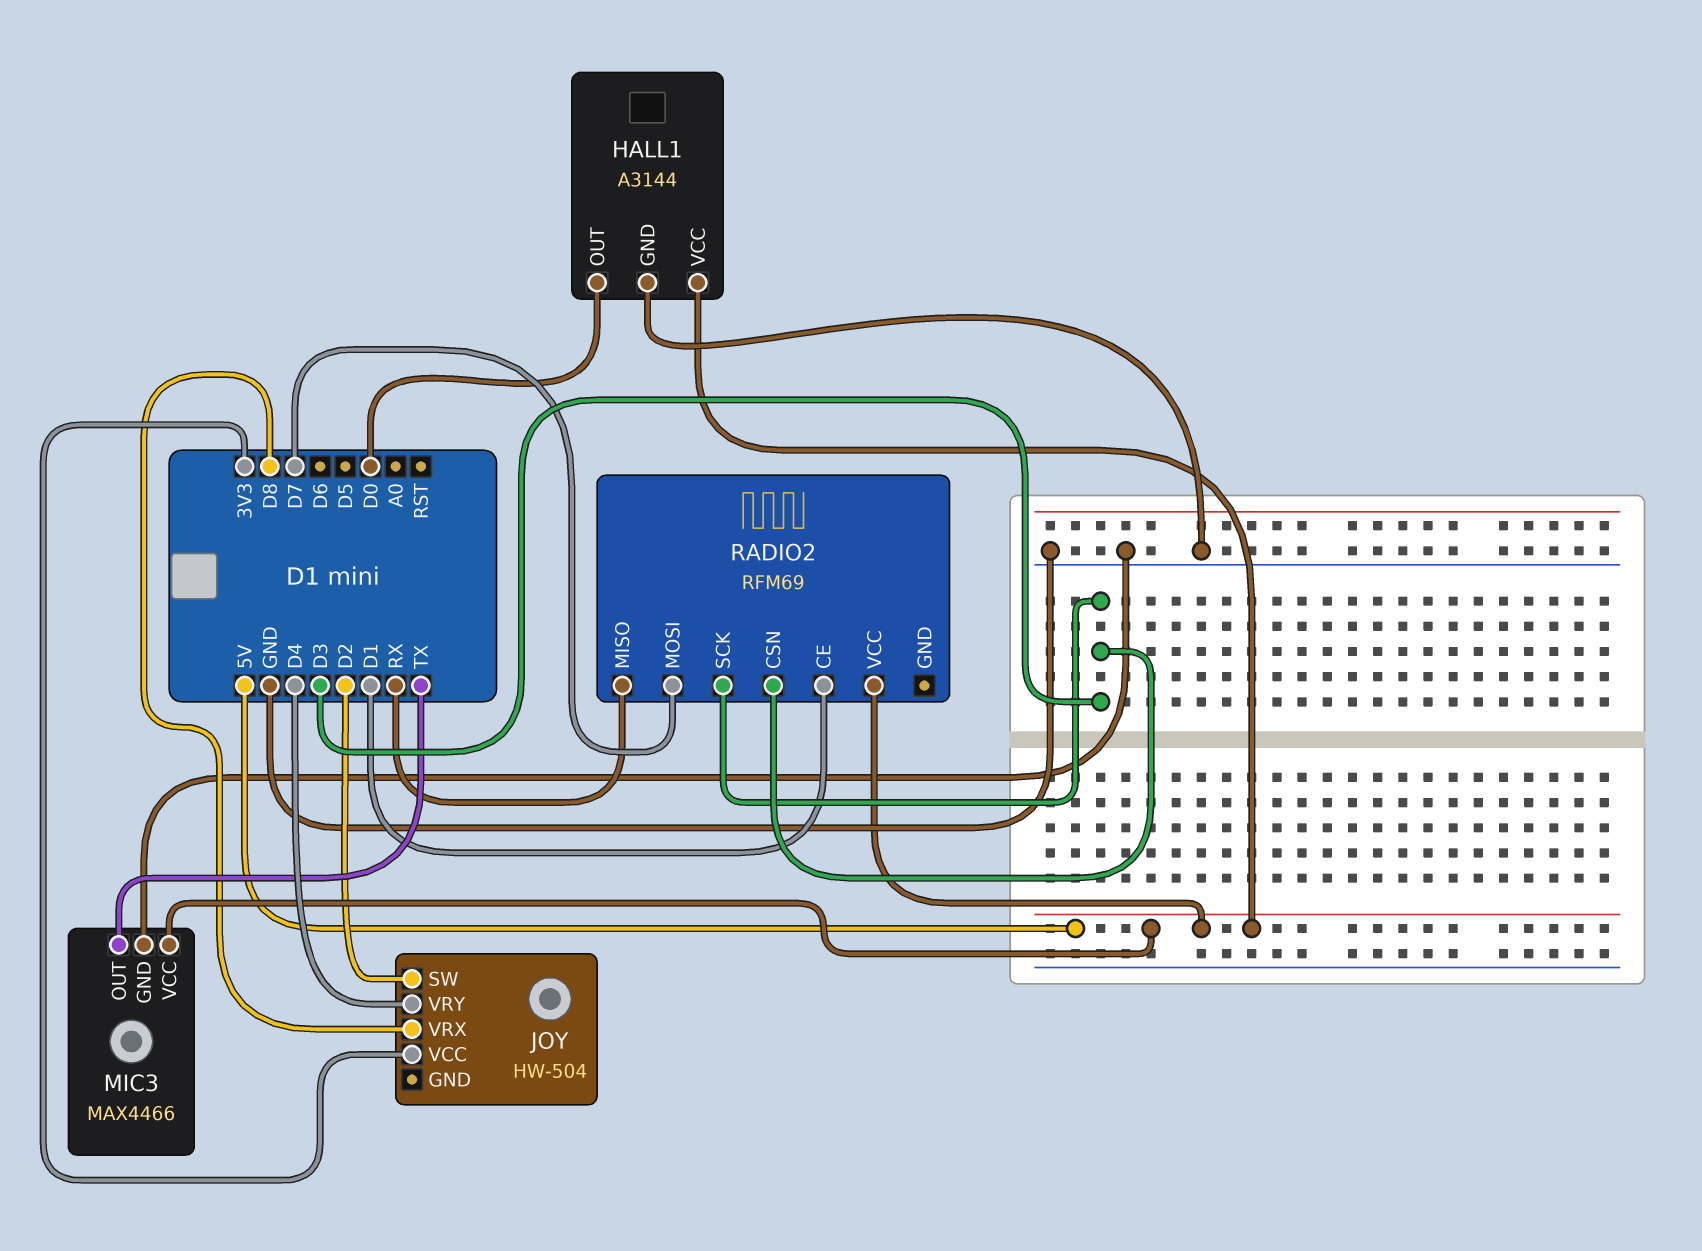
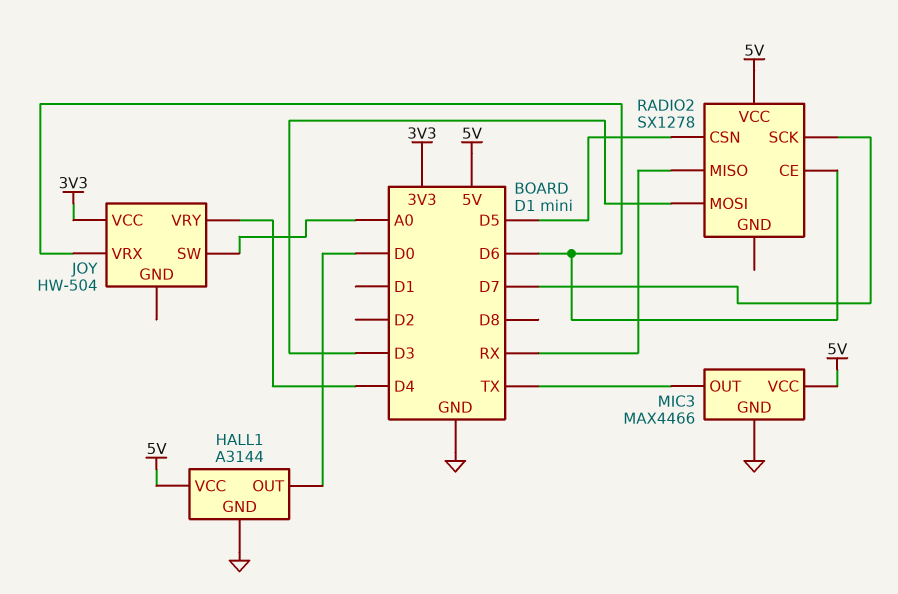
JOY pin SW: D2 -> A0
JOY pin VRX: D8 -> D6
RADIO2: RFM69 -> SX1278
RADIO2 pin CE: D1 -> D6
RADIO2 pin CSN: D3 -> D5
RADIO2 pin MOSI: D7 -> D3
RADIO2 pin SCK: D3 -> D7

